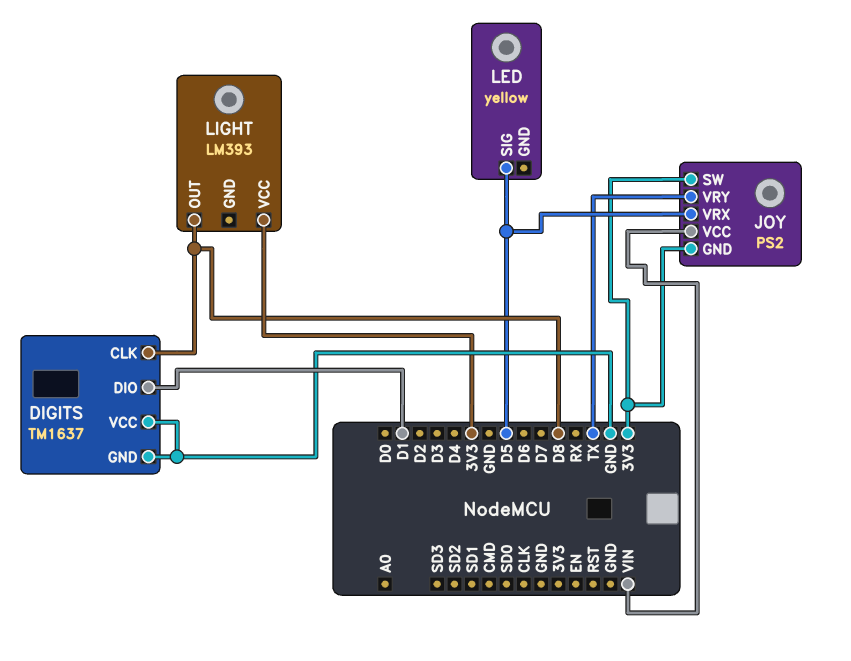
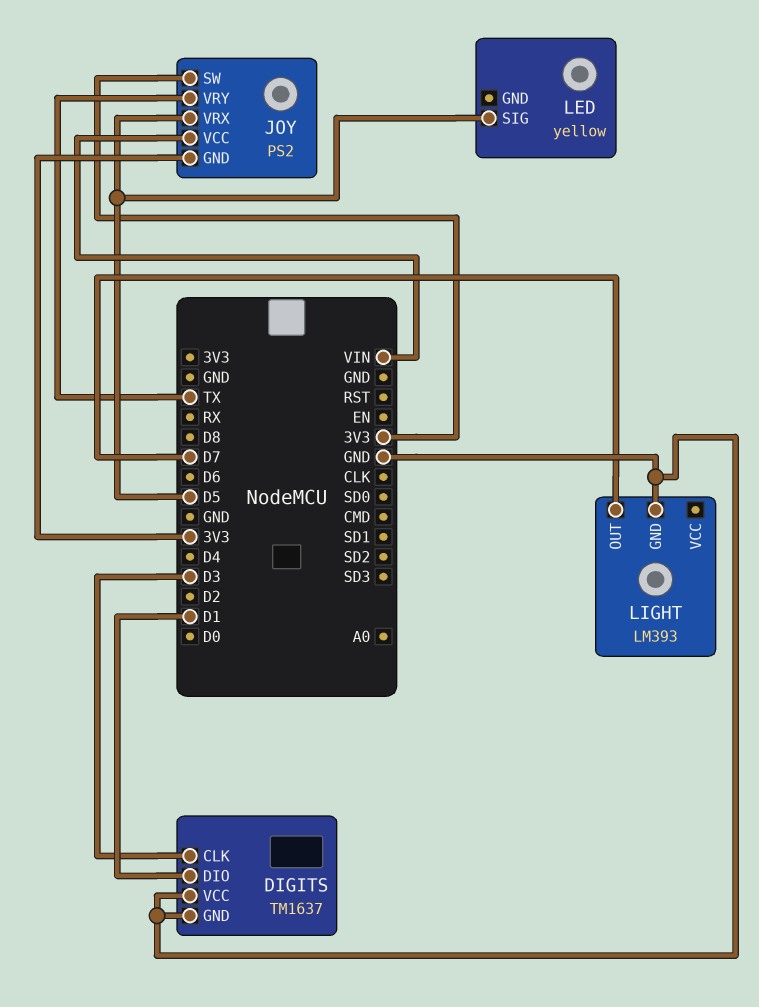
DIGITS pin CLK: D8 -> D3
LIGHT pin GND: none -> GND
LIGHT pin OUT: D8 -> D7
LIGHT pin VCC: 3V3 -> none

